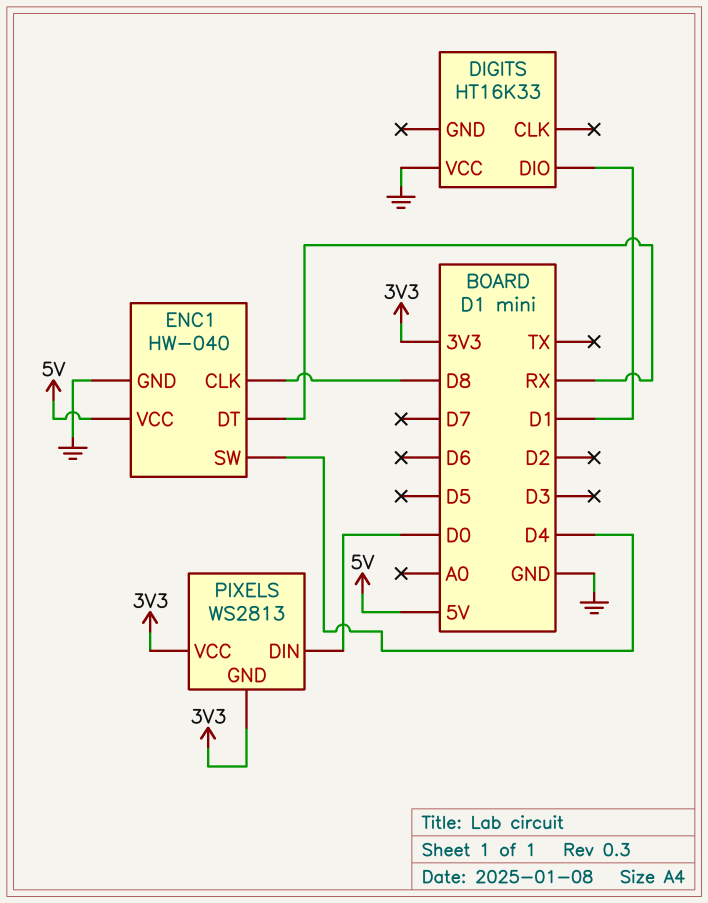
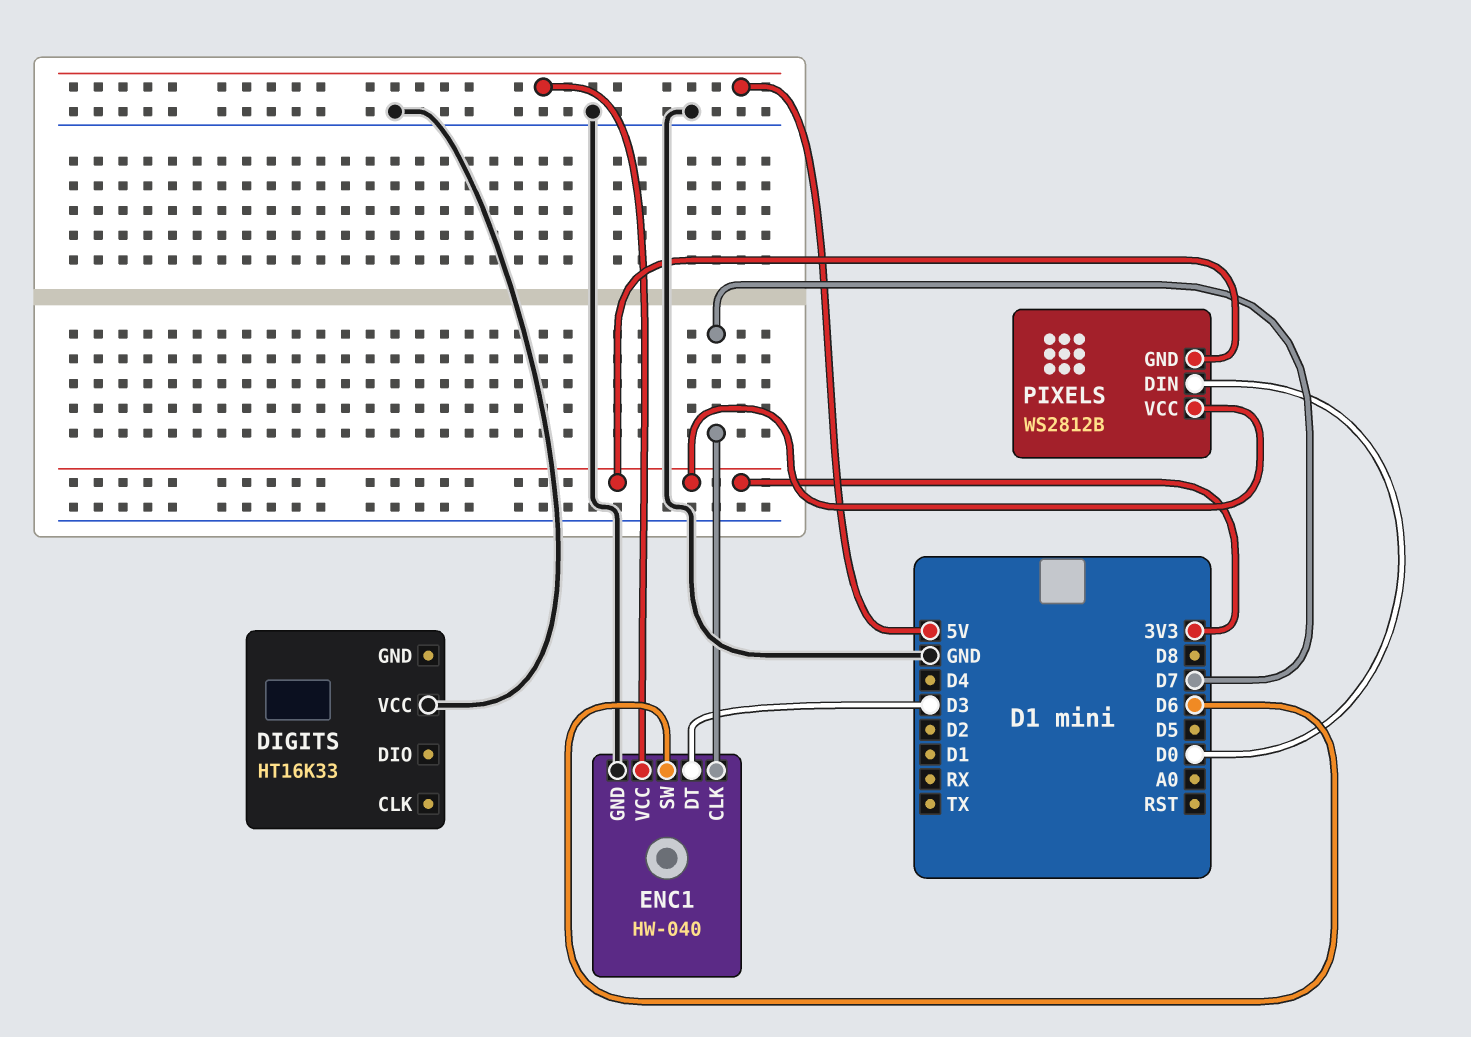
DIGITS pin DIO: D1 -> none
ENC1 pin CLK: D8 -> D7
ENC1 pin DT: RX -> D3
ENC1 pin SW: D4 -> D6
PIXELS: WS2813 -> WS2812B

